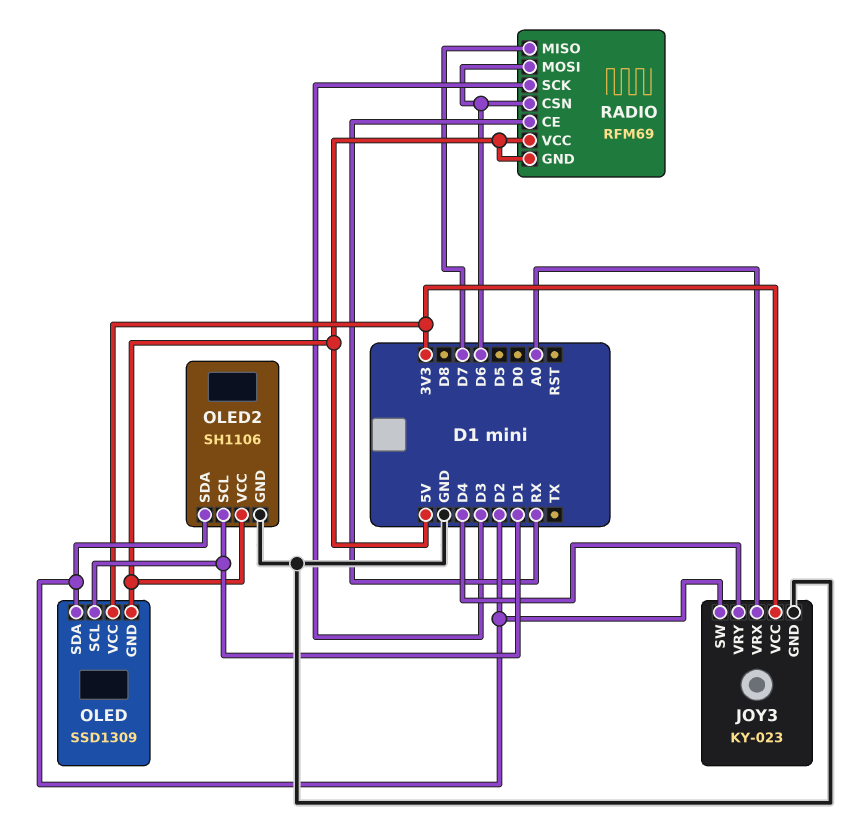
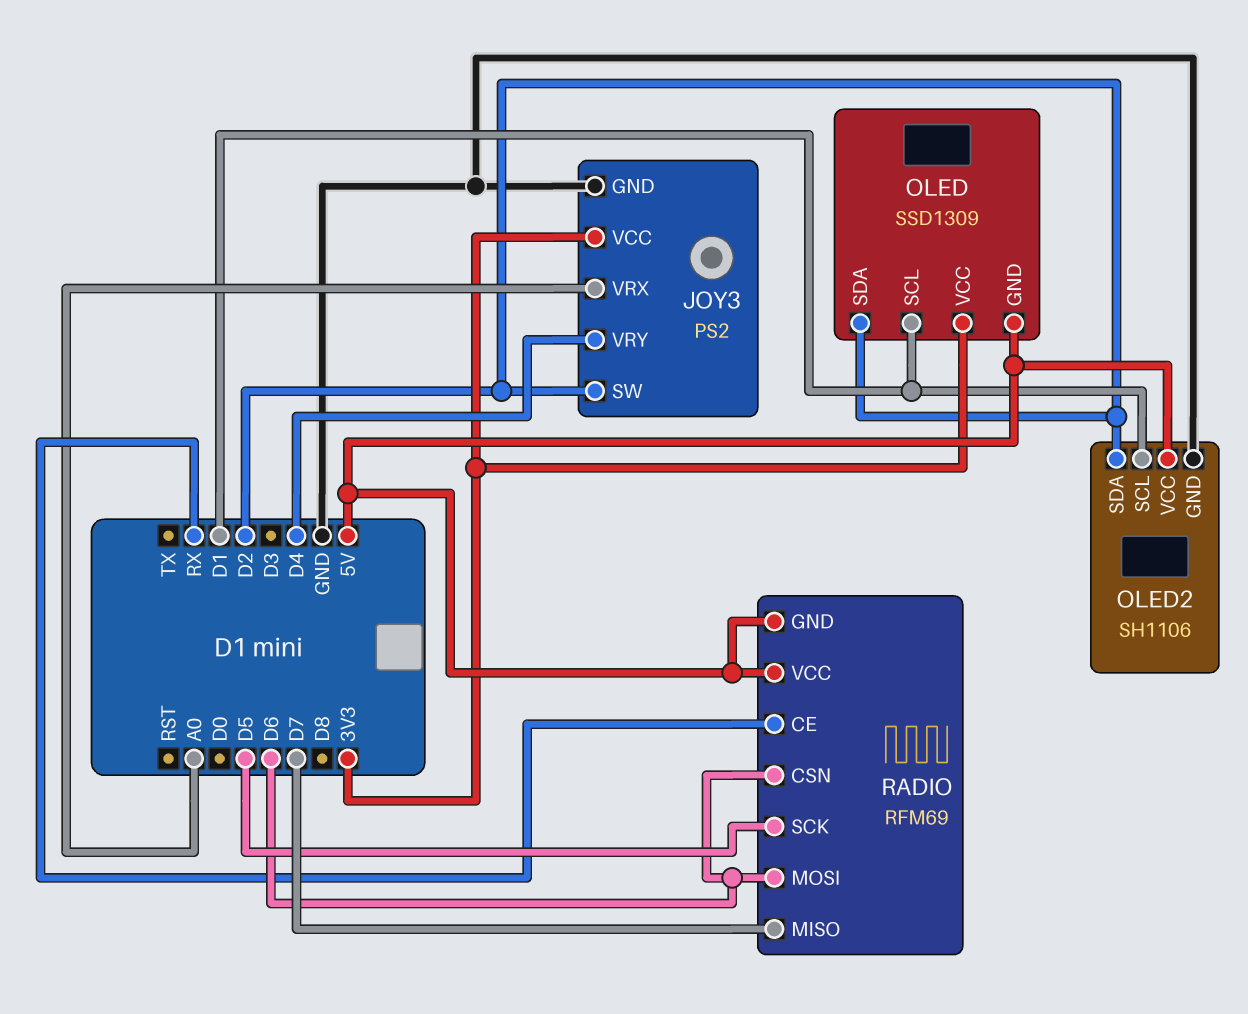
JOY3: KY-023 -> PS2
RADIO pin SCK: D3 -> D5

